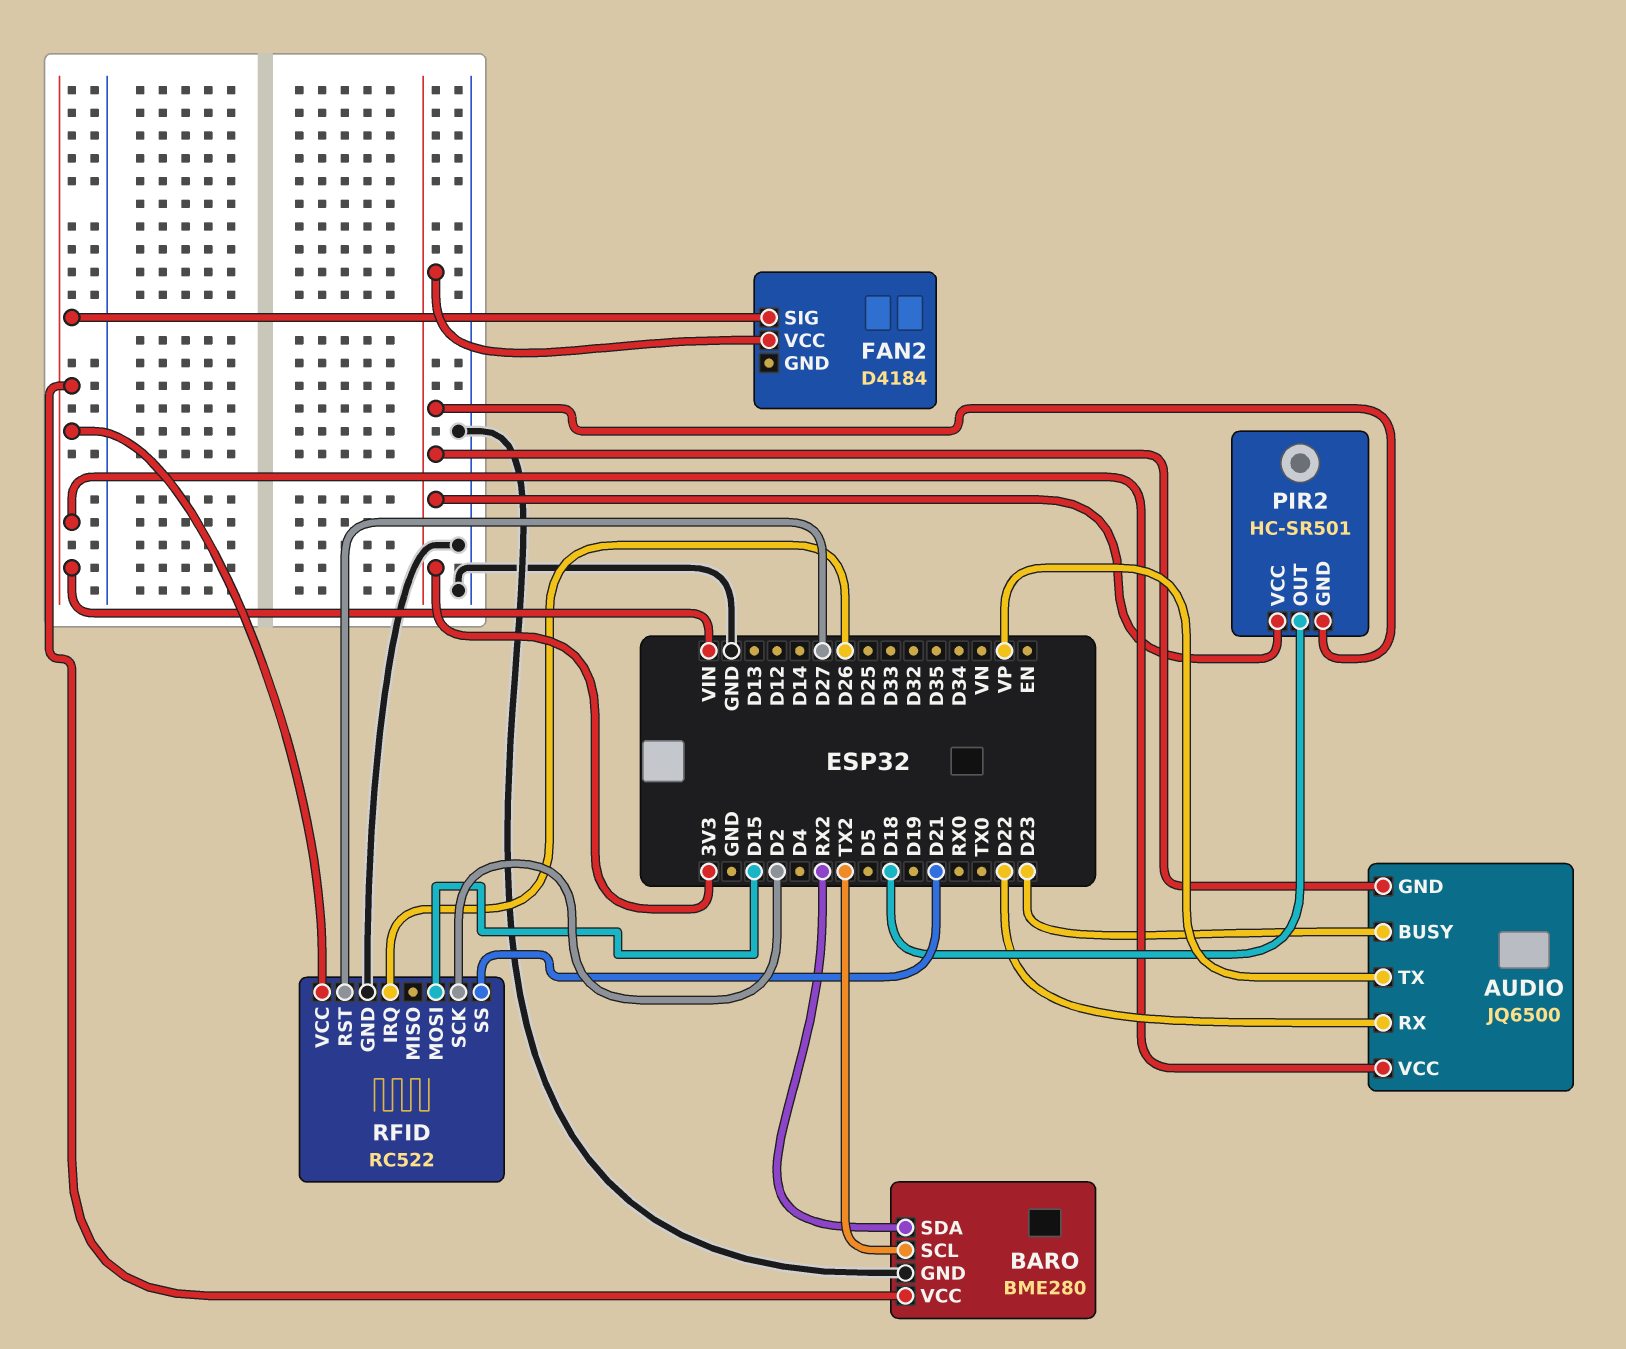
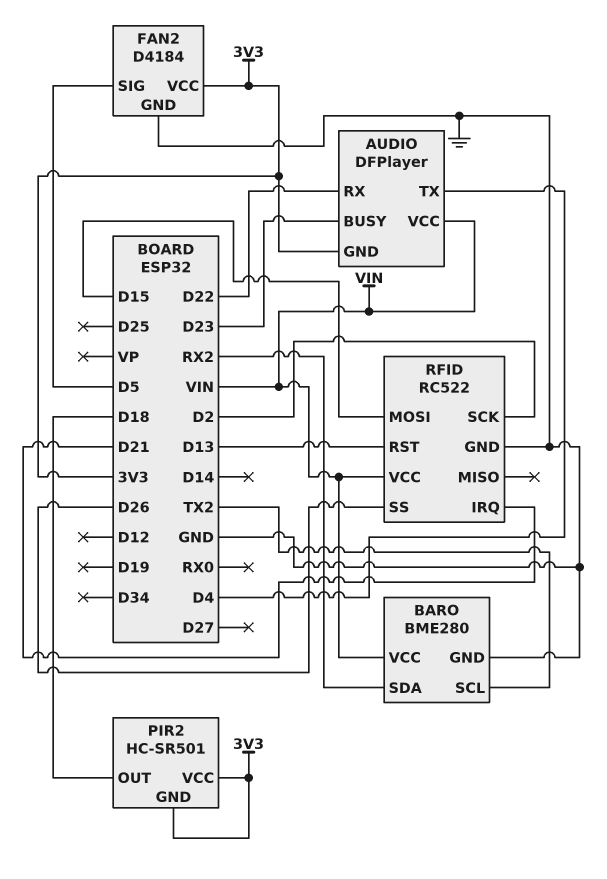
AUDIO: JQ6500 -> DFPlayer
AUDIO pin TX: VP -> D4
FAN2 pin GND: none -> GND
FAN2 pin SIG: VIN -> D5
RFID pin IRQ: D26 -> D21
RFID pin RST: D27 -> D13
RFID pin SS: D21 -> D26

